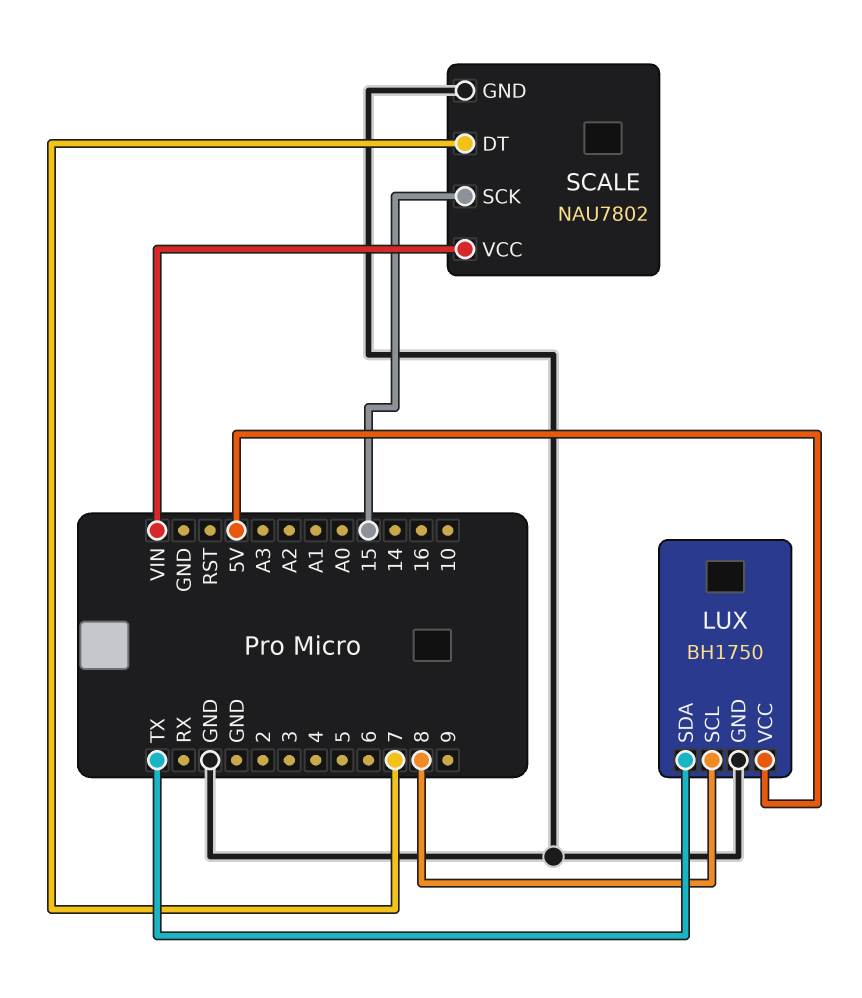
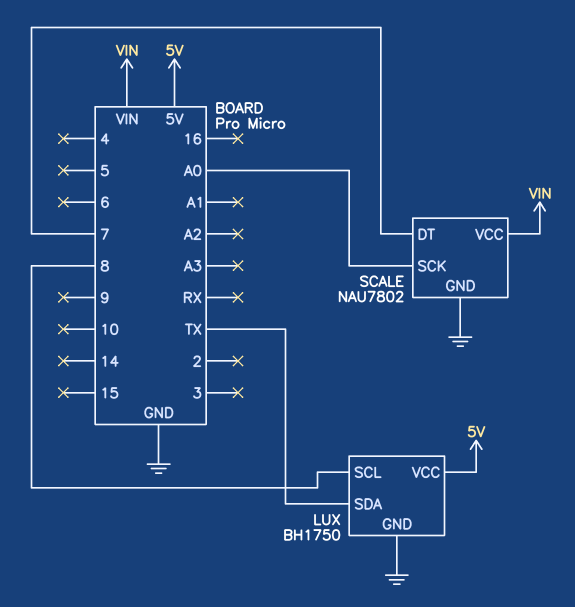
SCALE pin SCK: 15 -> A0

